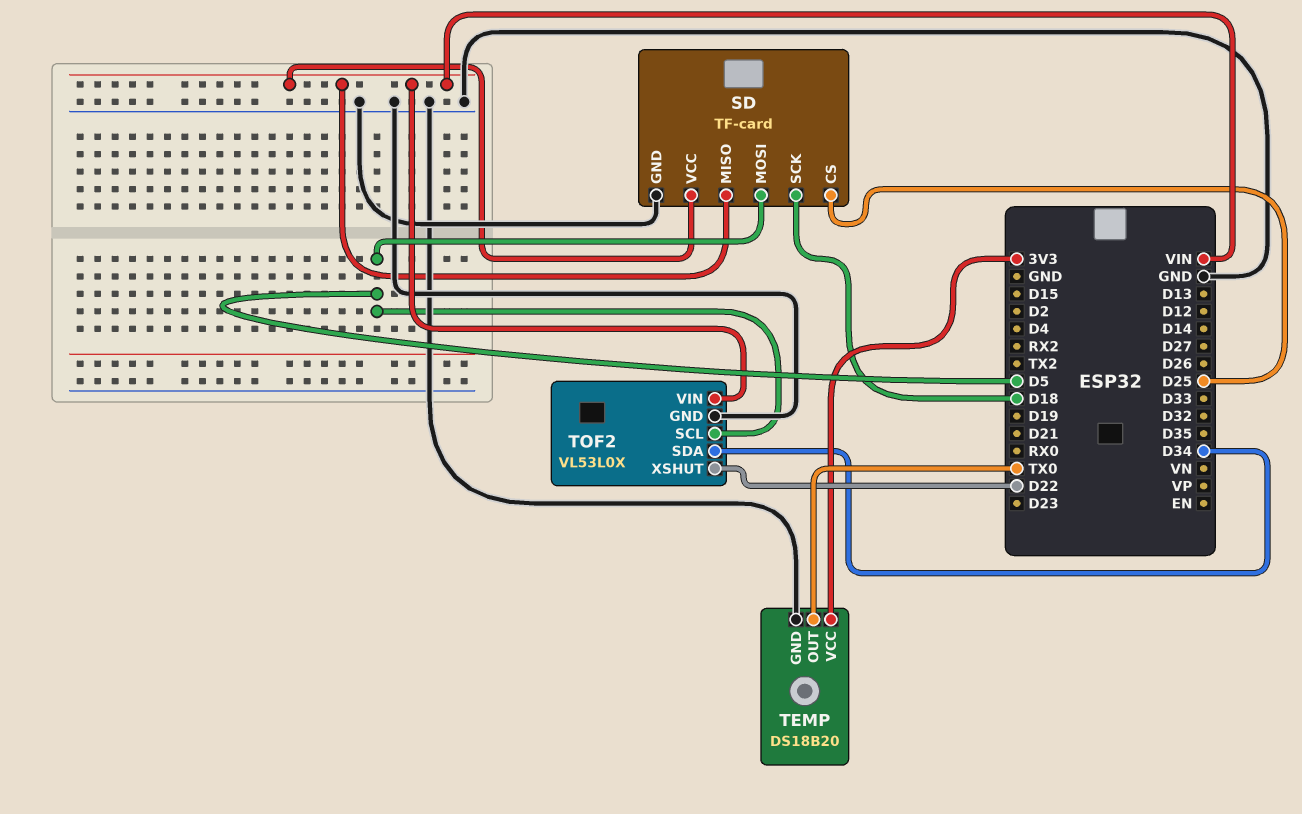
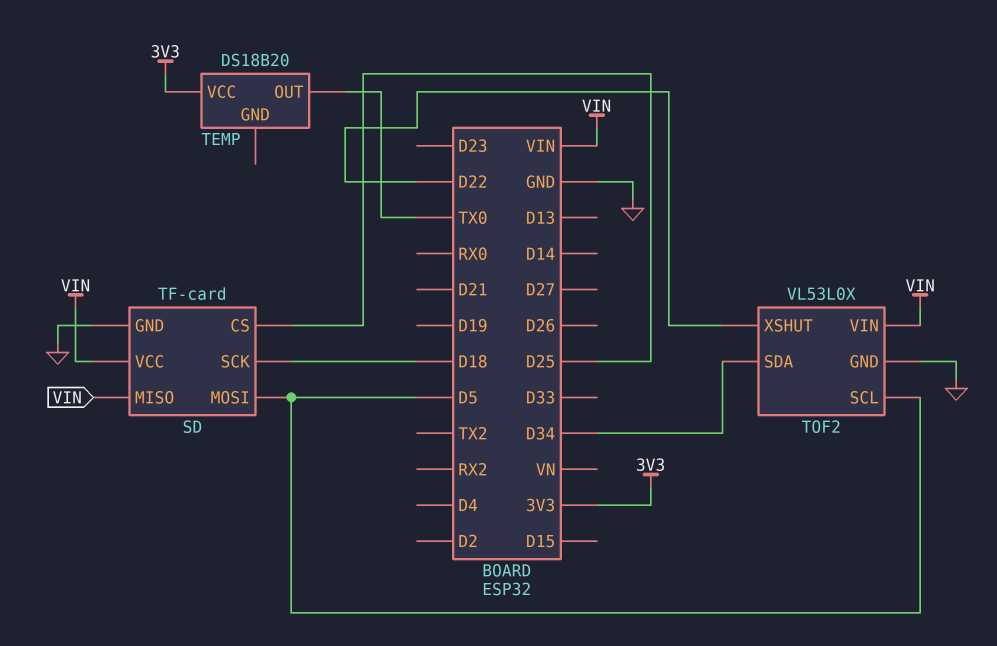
TEMP pin GND: GND -> none

